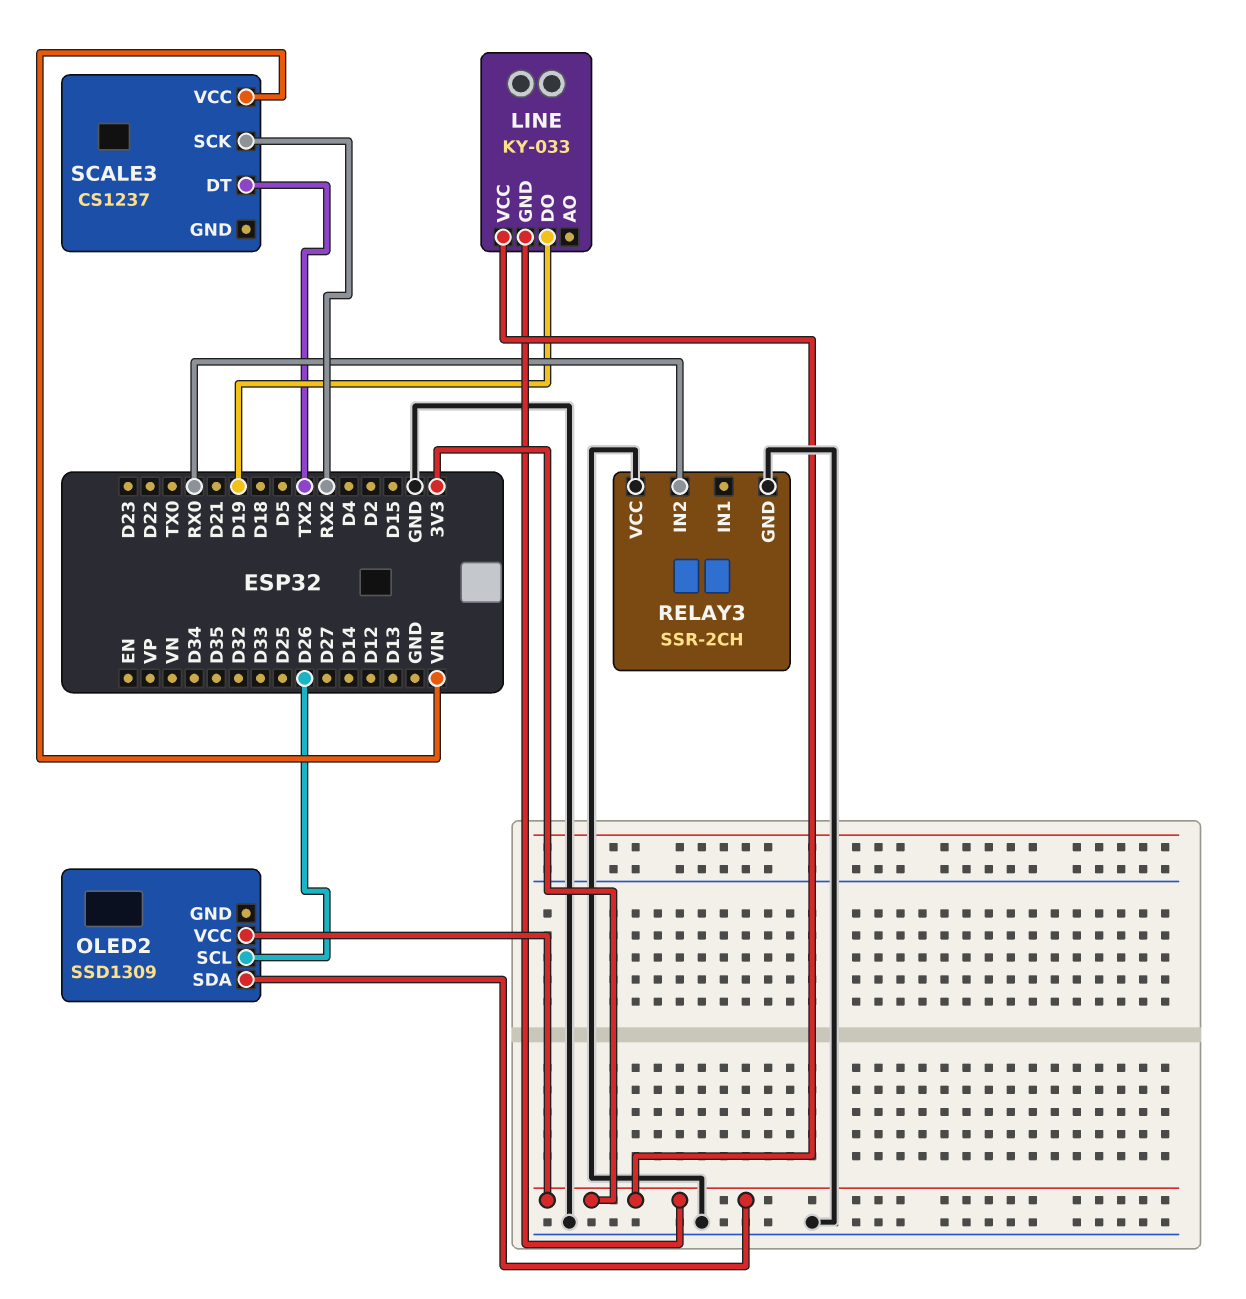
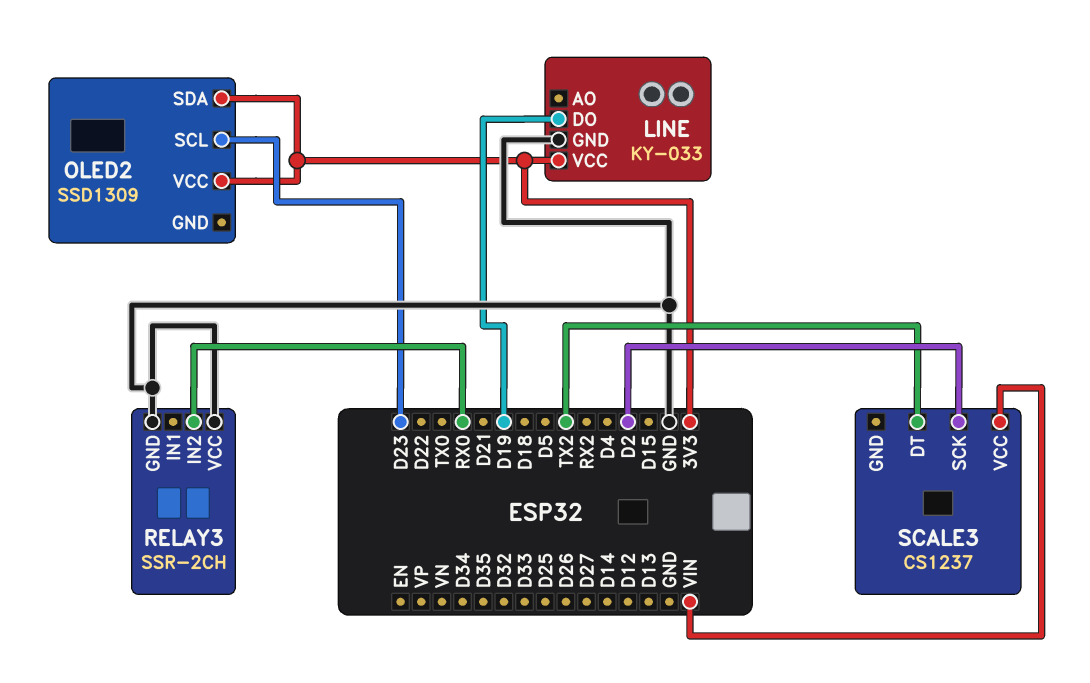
LINE pin GND: 3V3 -> GND
OLED2 pin SCL: D26 -> D23
SCALE3 pin SCK: RX2 -> D2

